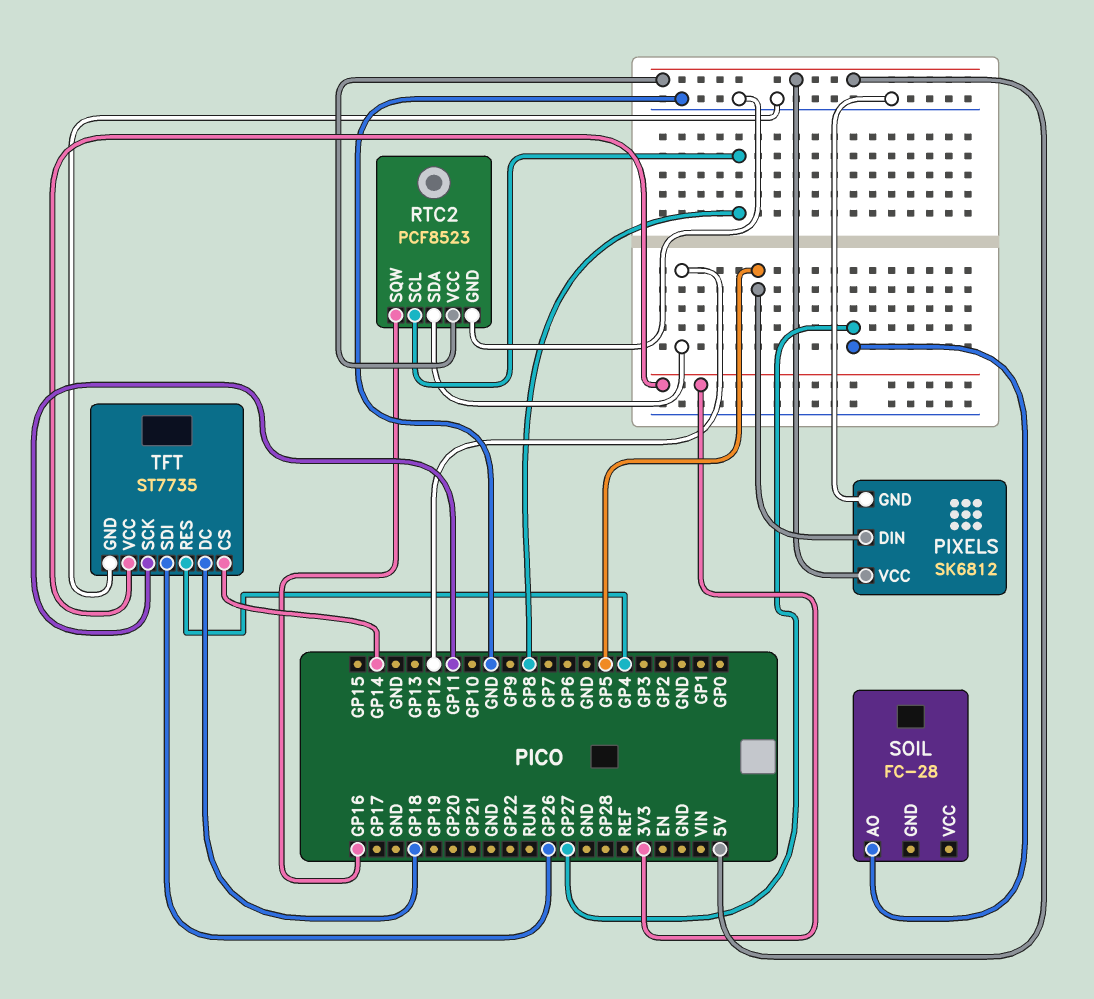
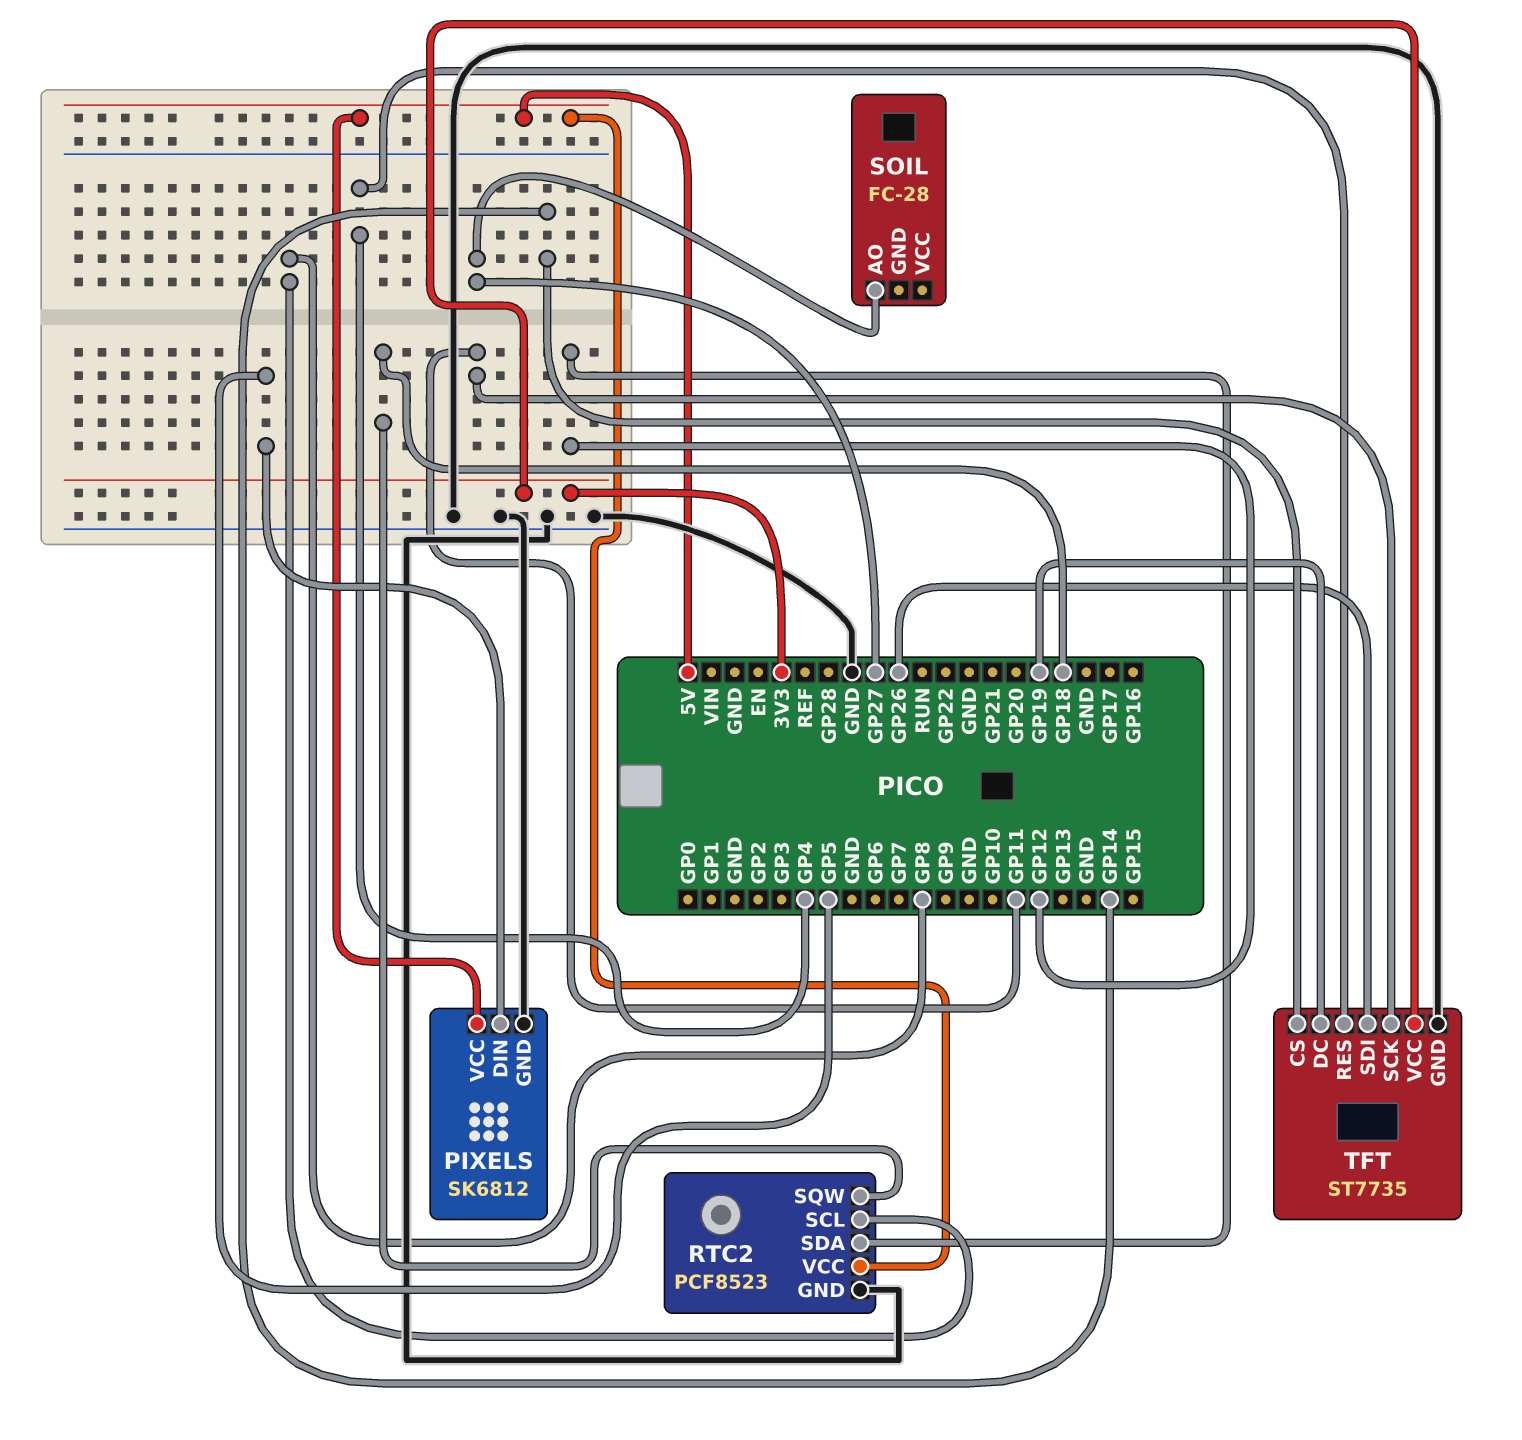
RTC2 pin SQW: GP16 -> GP18
TFT pin DC: GP18 -> GP19

